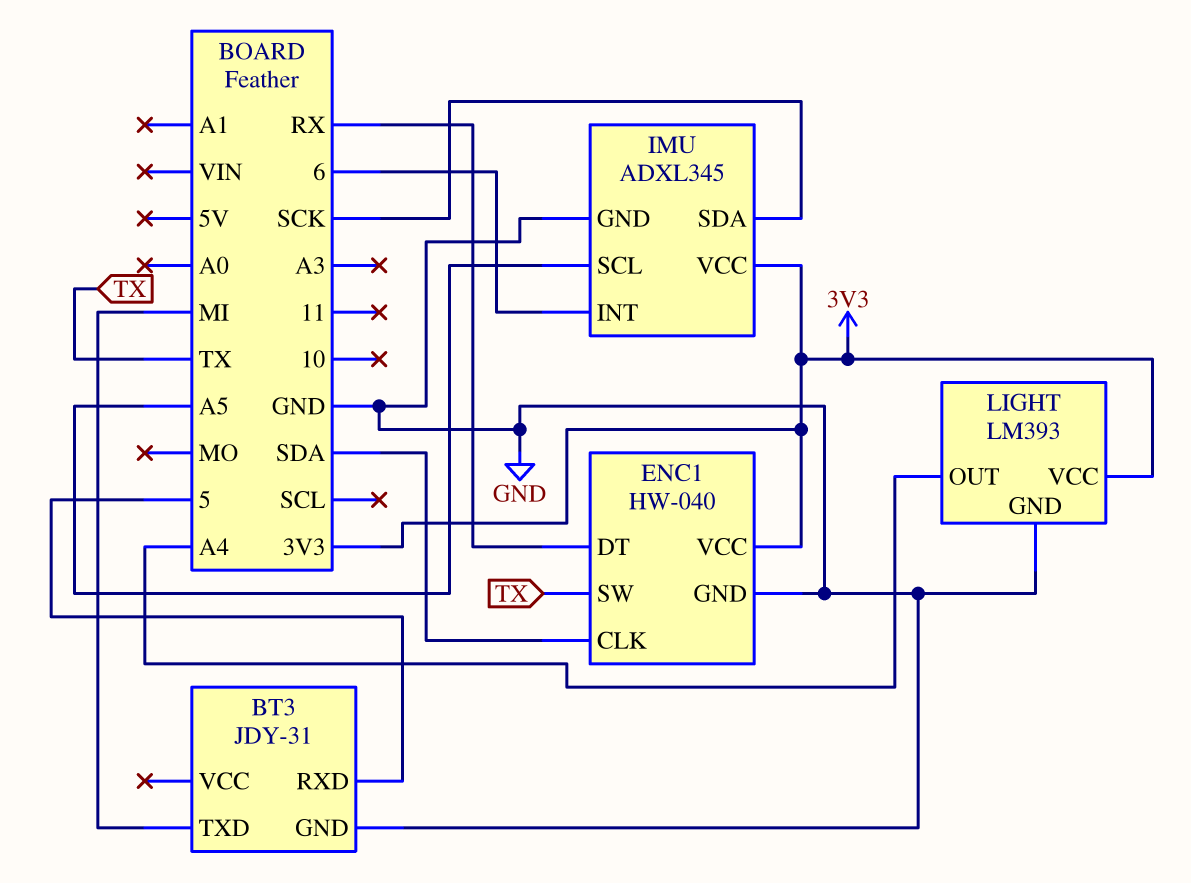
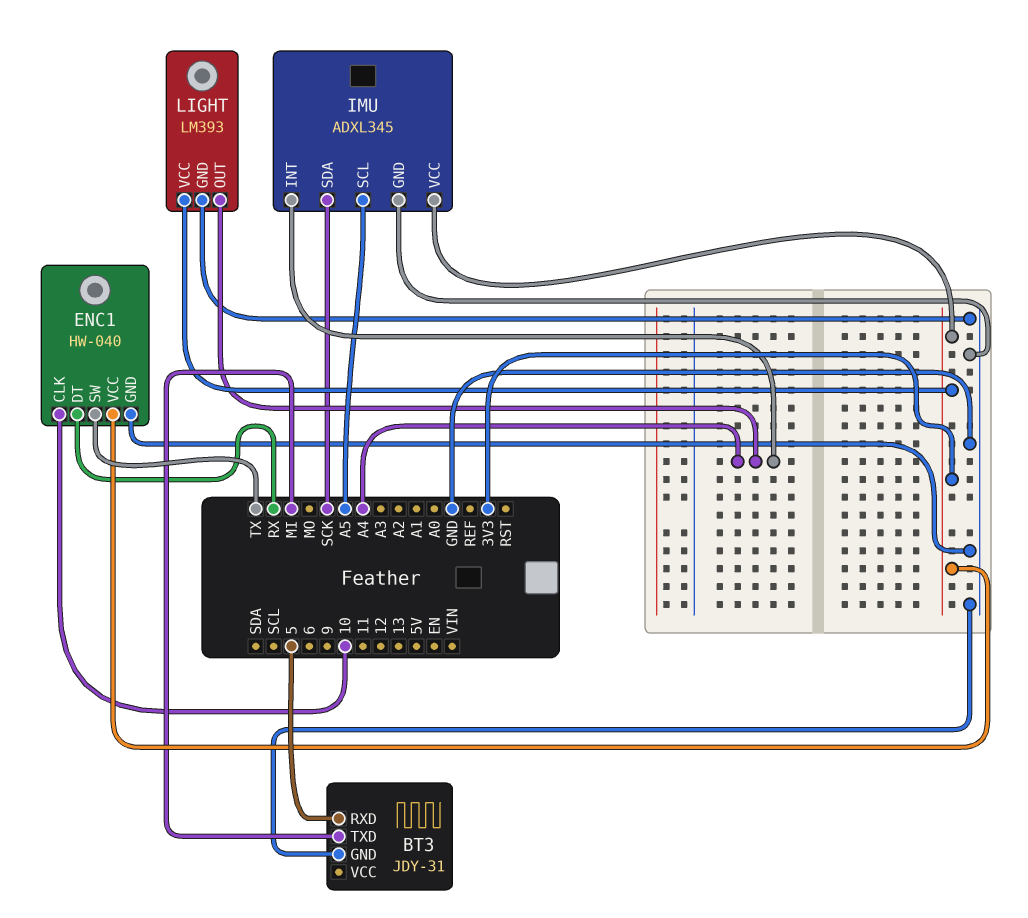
ENC1 pin CLK: SDA -> 10
IMU pin INT: 6 -> A4

